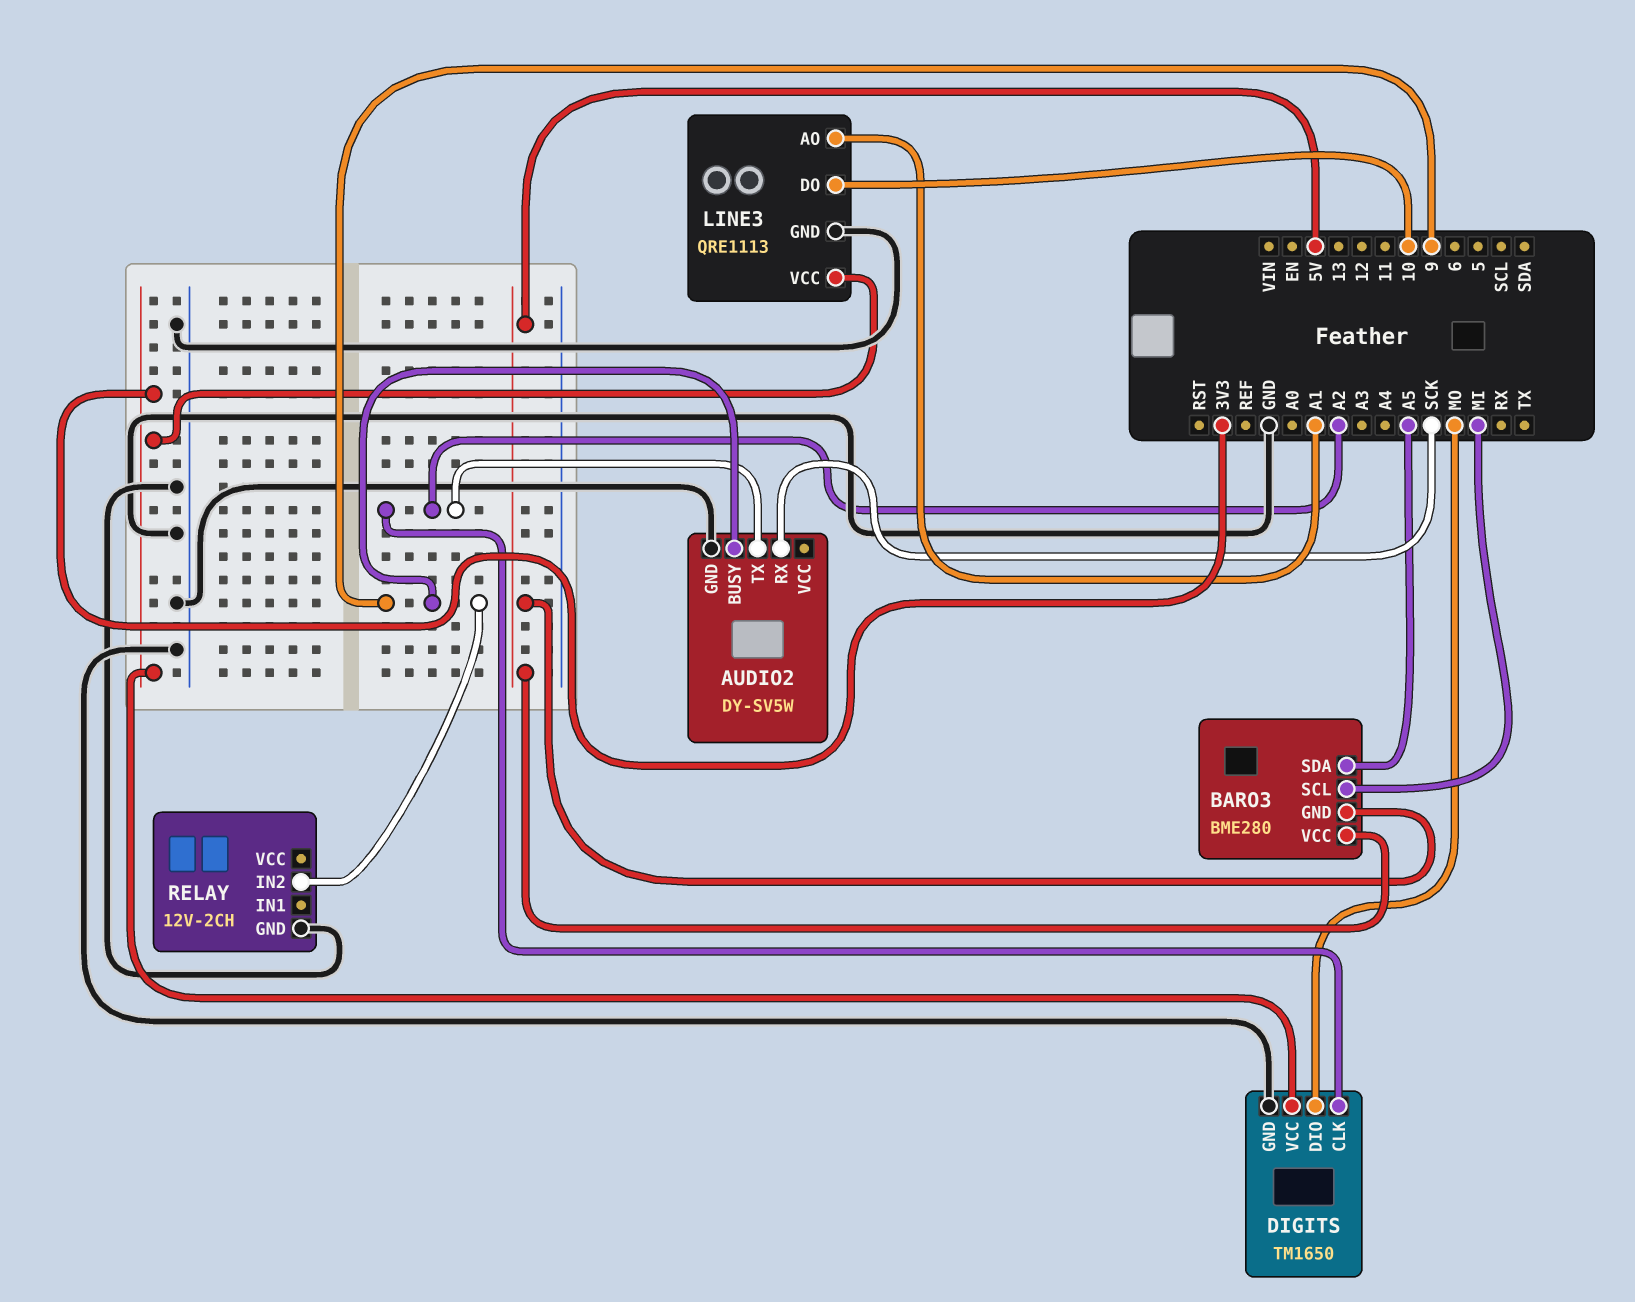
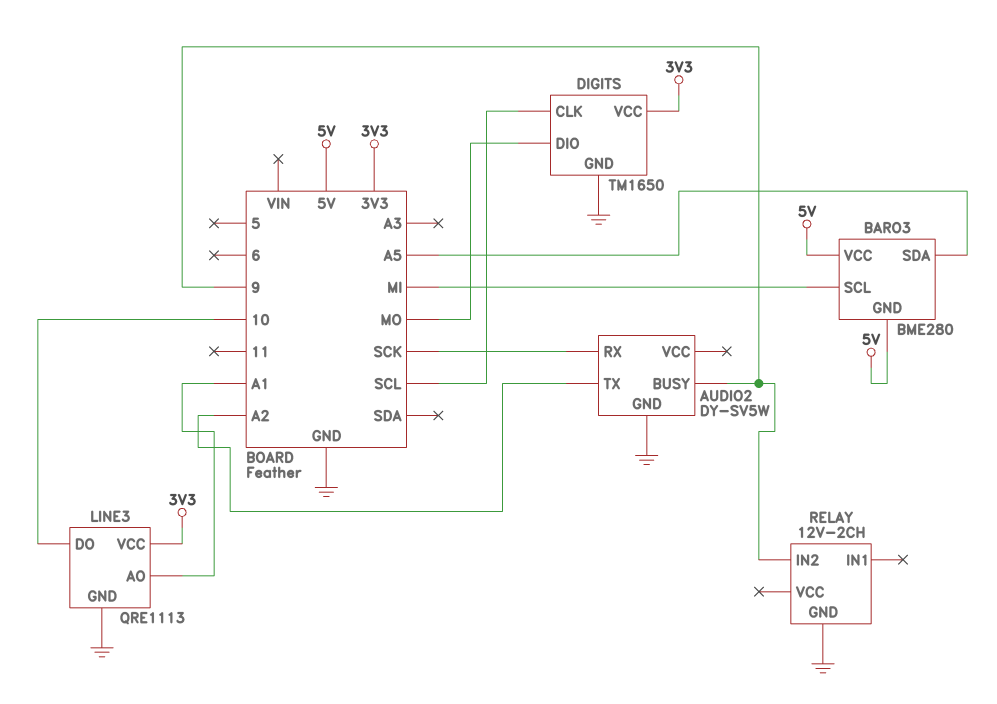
DIGITS pin CLK: A2 -> SCL

